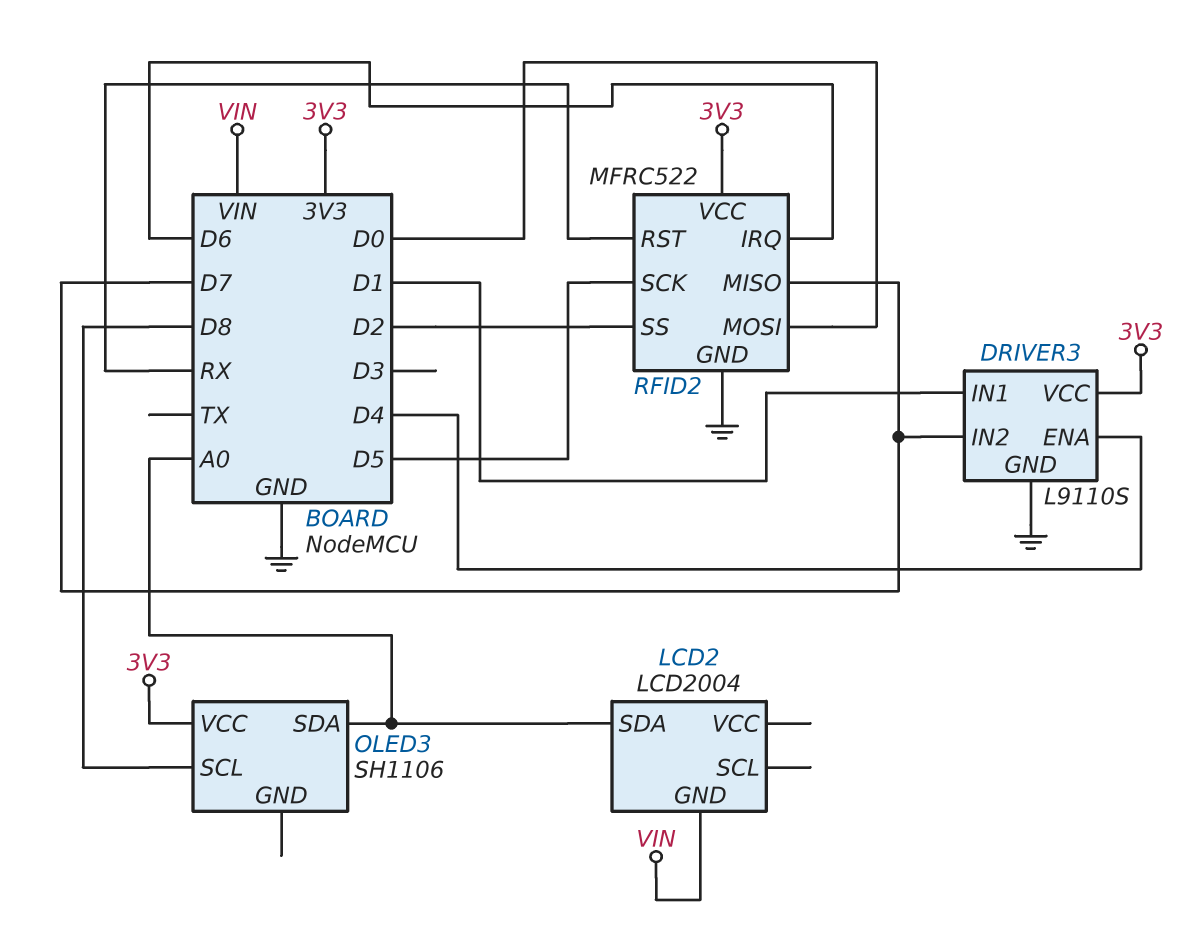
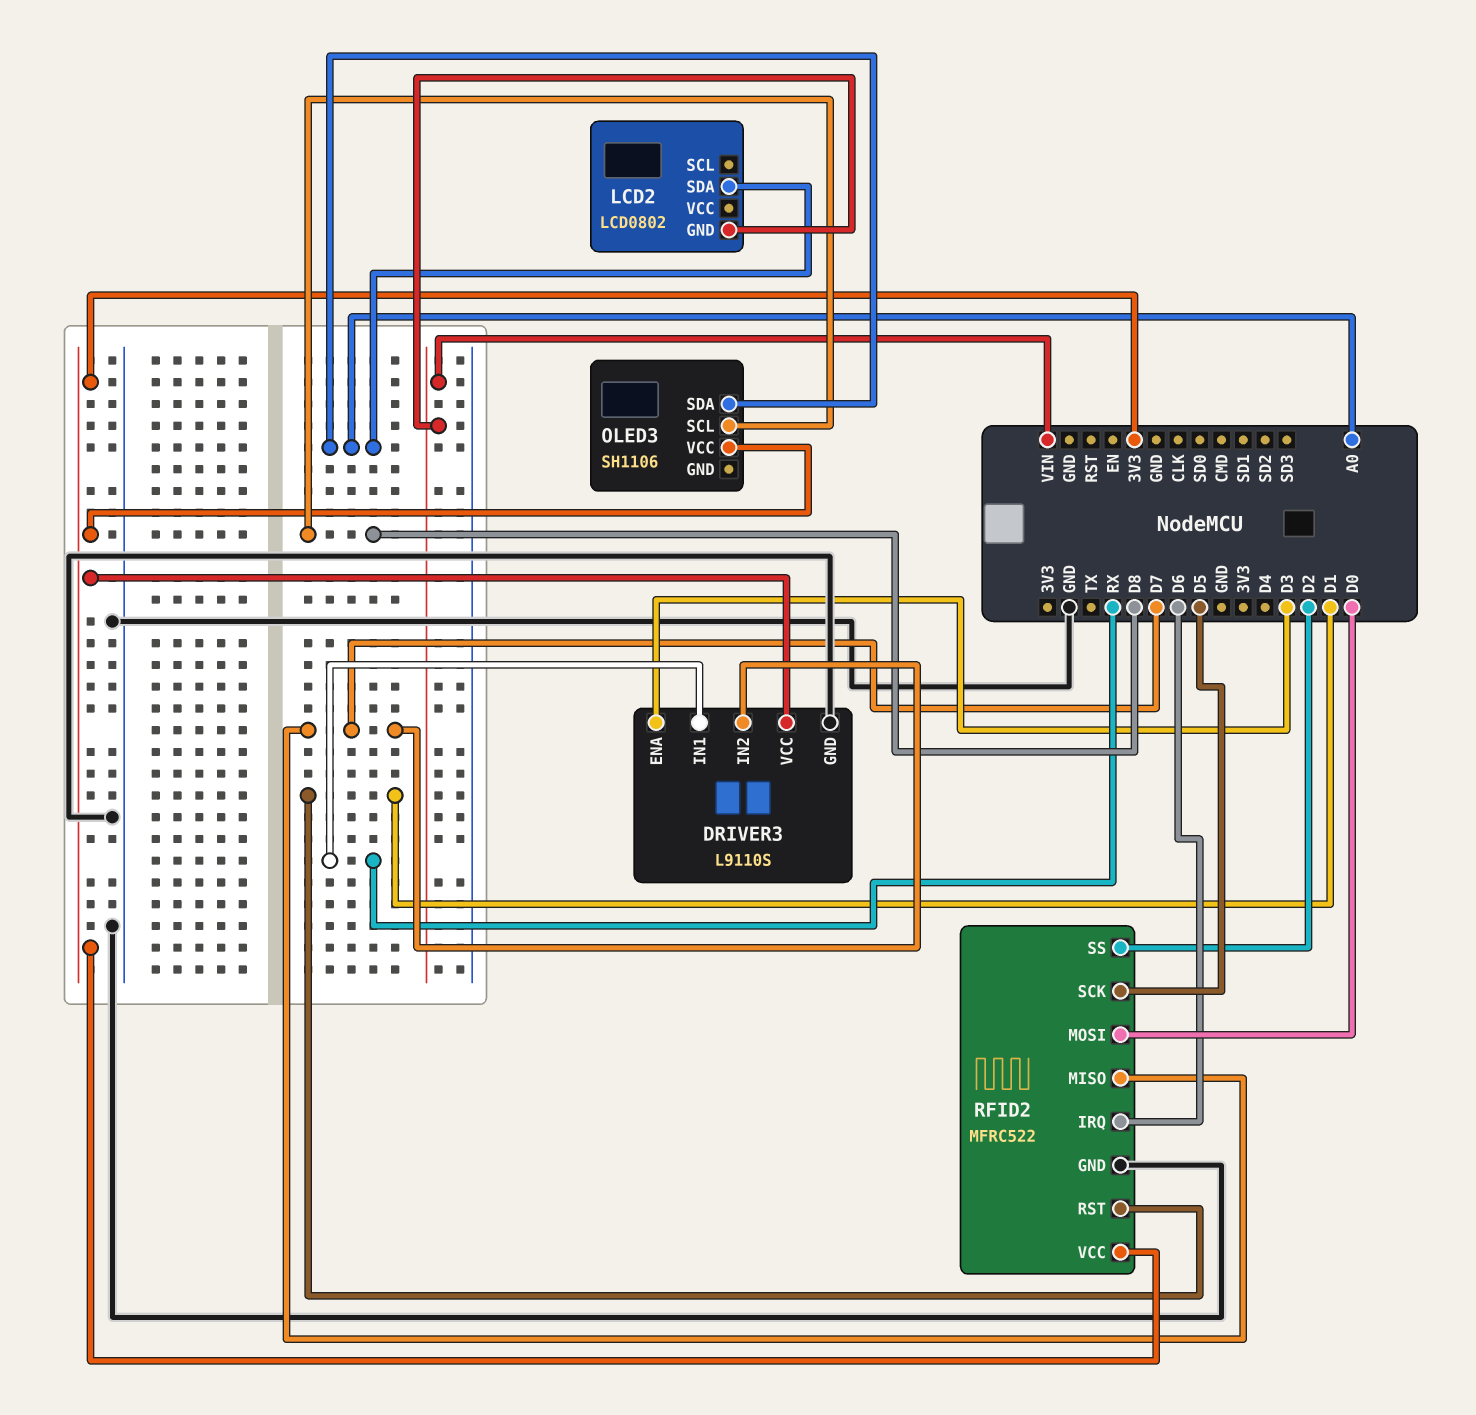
DRIVER3 pin ENA: D4 -> D3
DRIVER3 pin IN1: D1 -> RX
LCD2: LCD2004 -> LCD0802
RFID2 pin RST: RX -> D1

